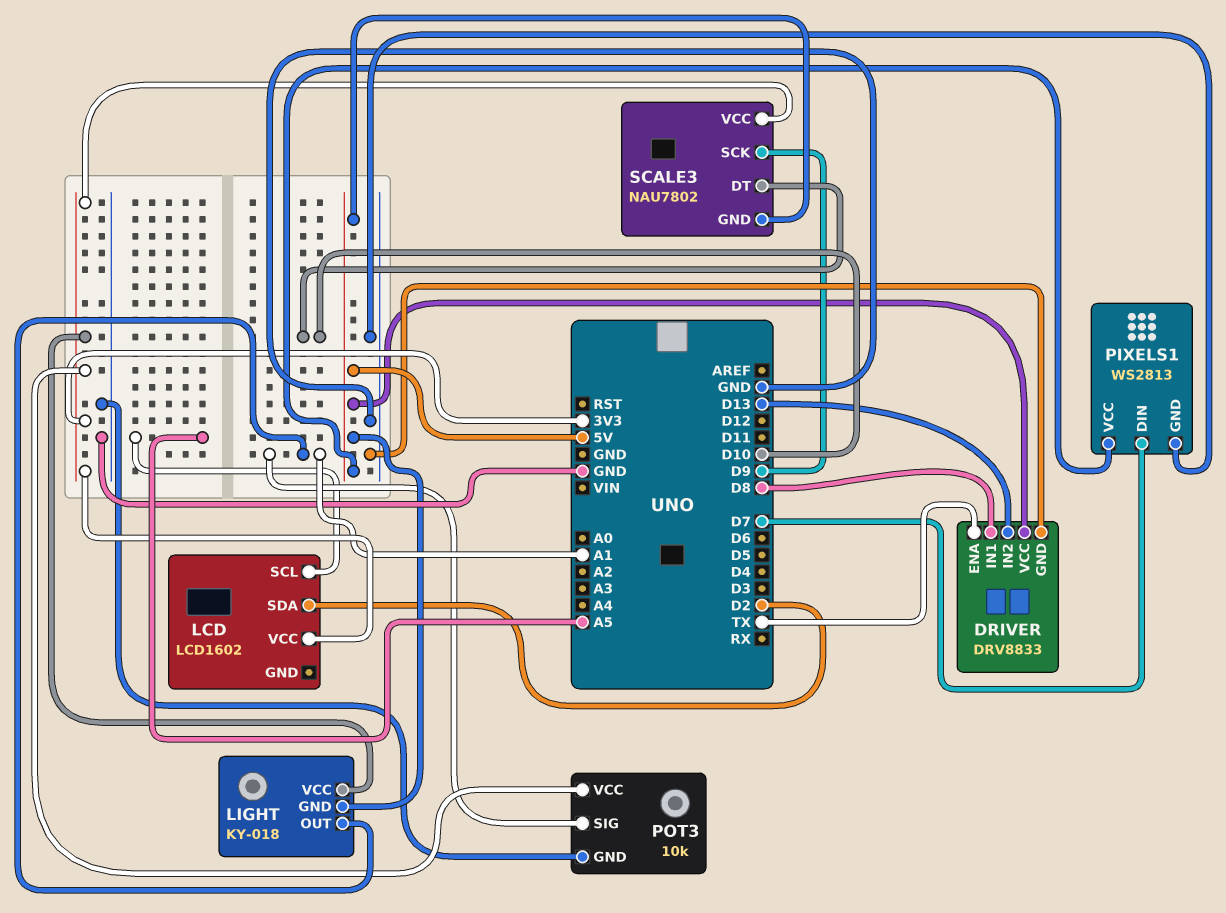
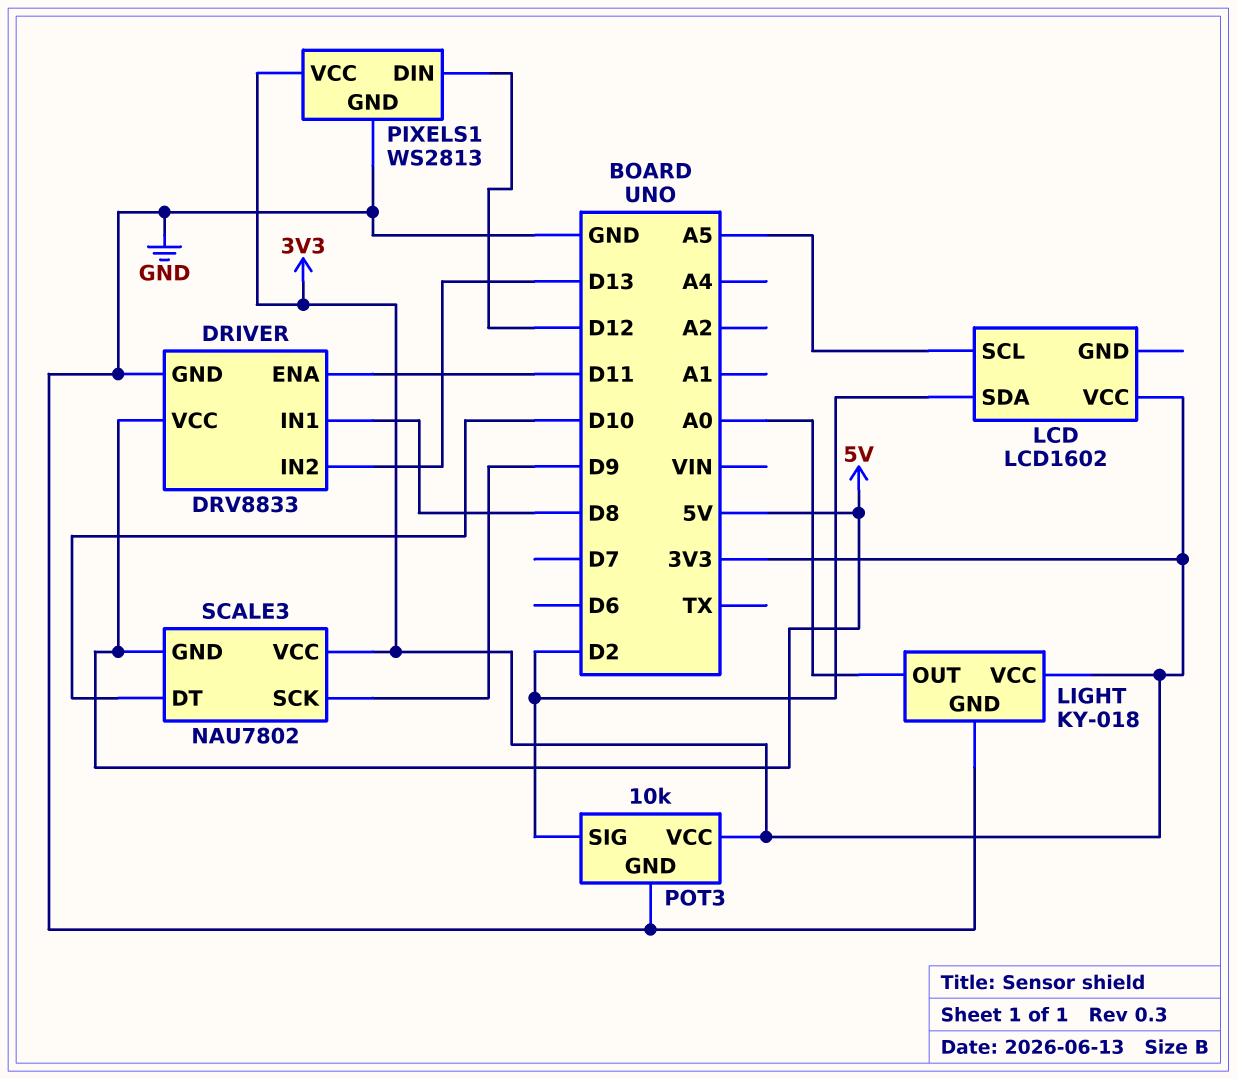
DRIVER pin ENA: TX -> D11
LIGHT pin GND: 5V -> GND
LIGHT pin OUT: A1 -> A0
PIXELS1 pin DIN: D7 -> D12
PIXELS1 pin VCC: 5V -> 3V3
POT3 pin SIG: A1 -> D2

